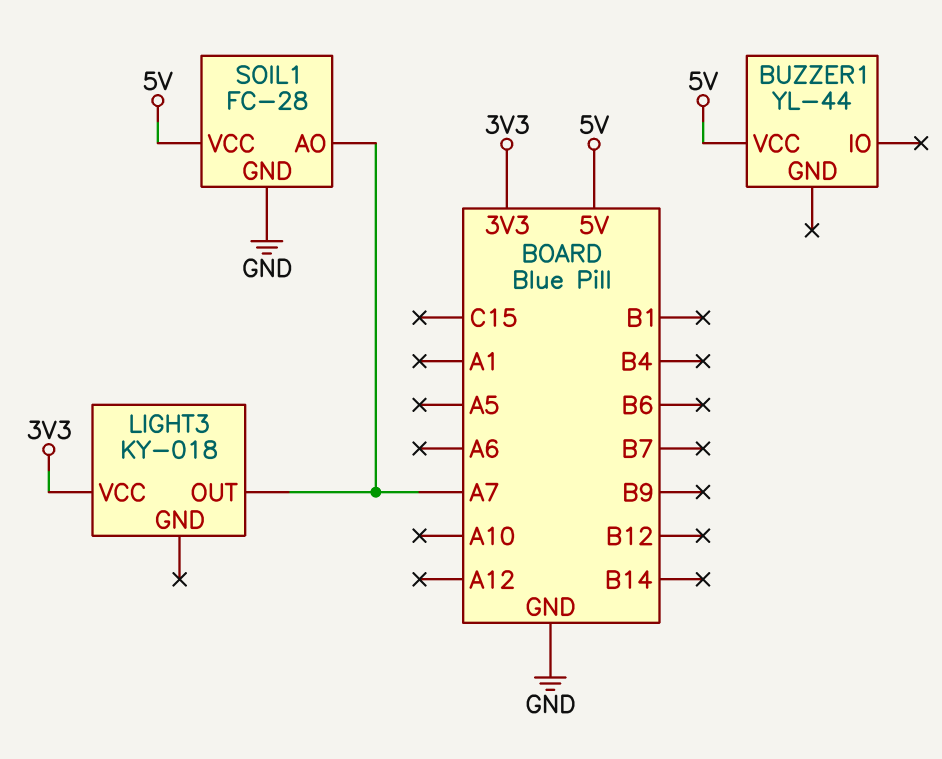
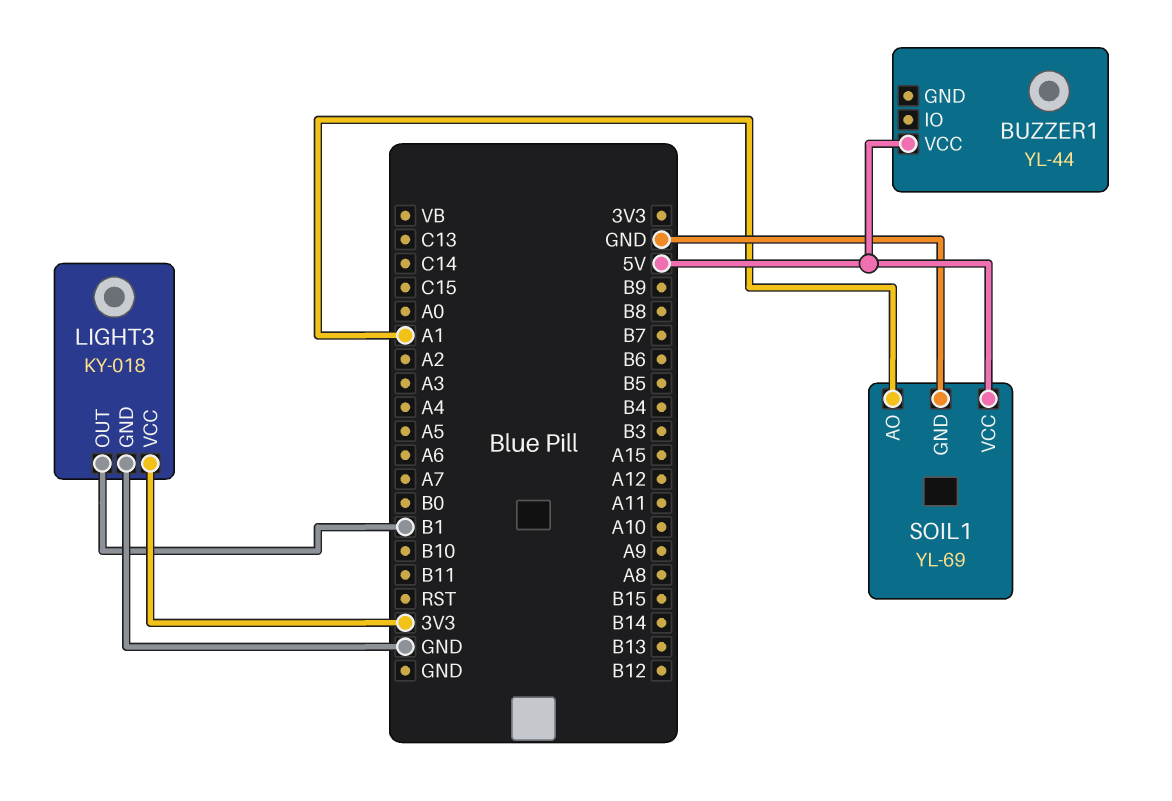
LIGHT3 pin GND: none -> GND
LIGHT3 pin OUT: A7 -> B1
SOIL1: FC-28 -> YL-69
SOIL1 pin AO: A7 -> A1

